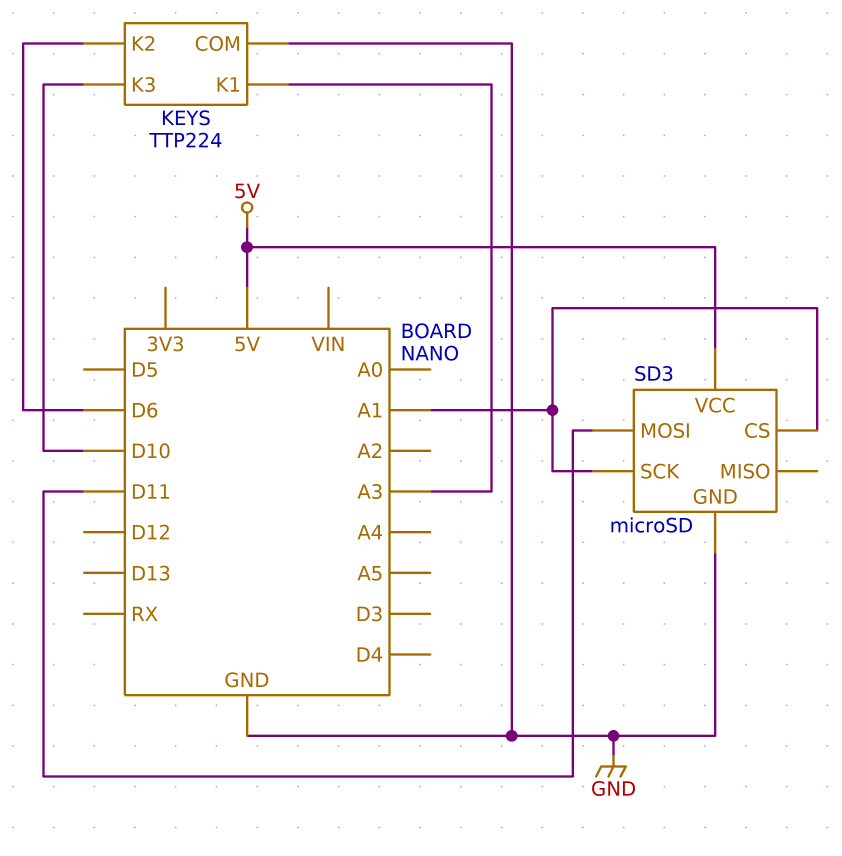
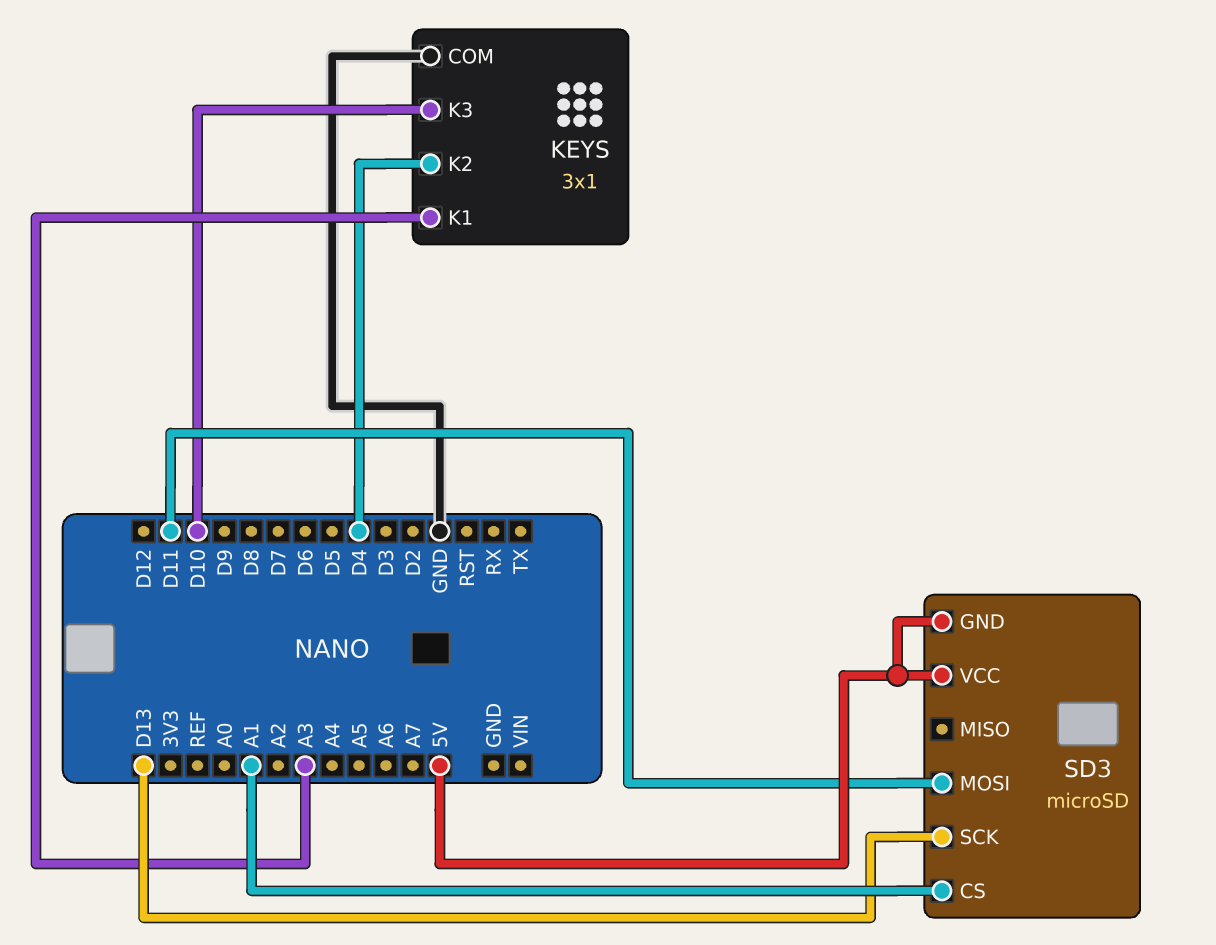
KEYS: TTP224 -> 3x1
KEYS pin K2: D6 -> D4
SD3 pin GND: GND -> 5V
SD3 pin SCK: A1 -> D13

